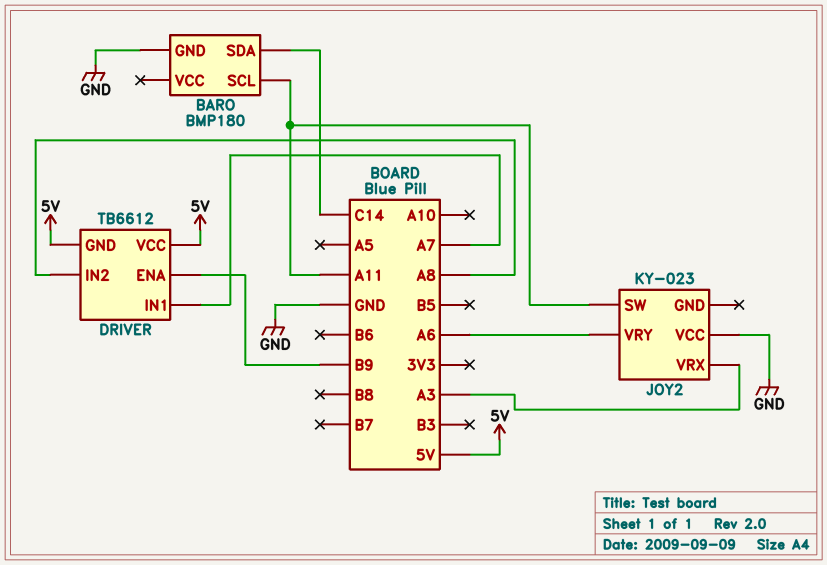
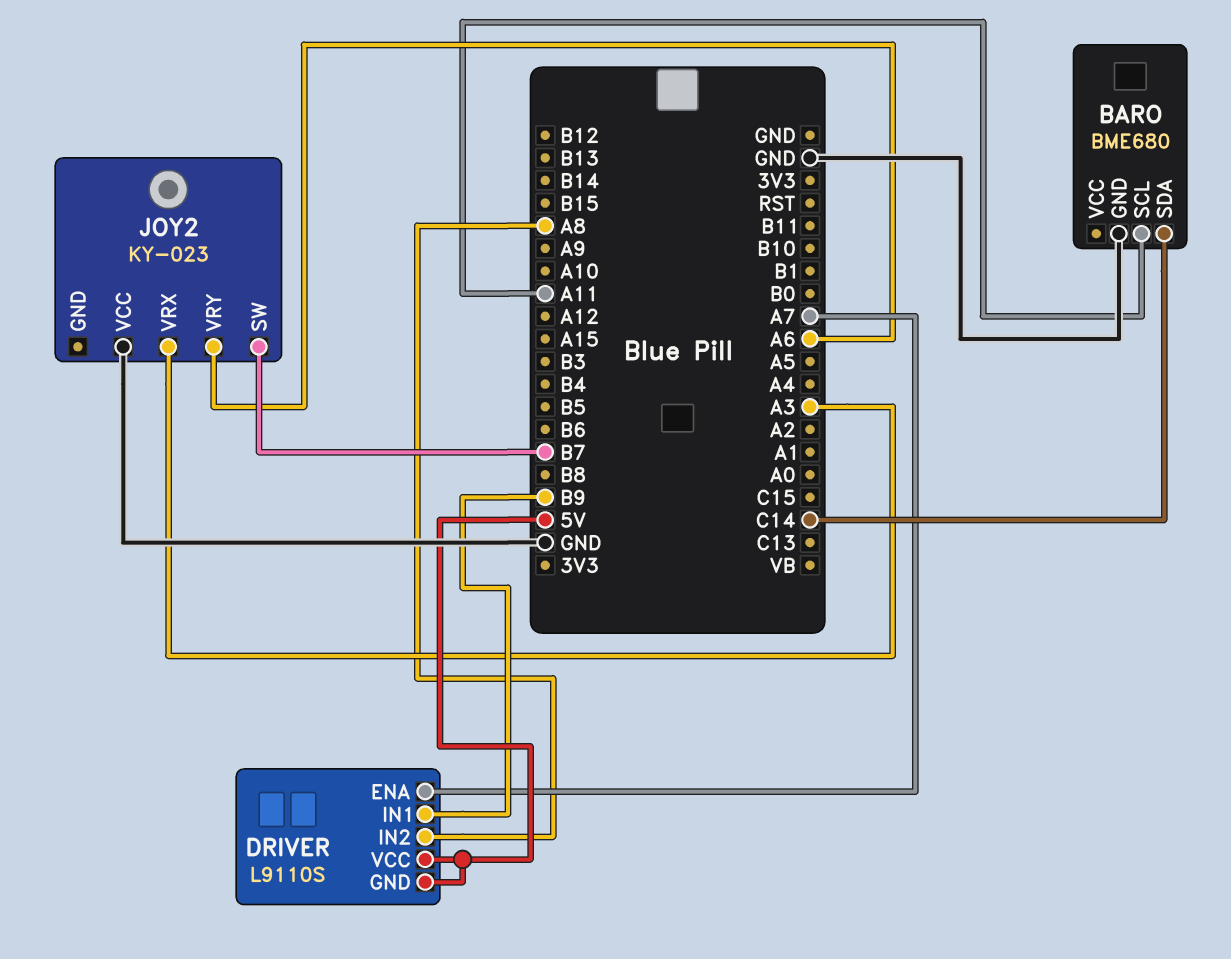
BARO: BMP180 -> BME680
DRIVER: TB6612 -> L9110S
DRIVER pin ENA: B9 -> A7
DRIVER pin IN1: A7 -> B9
JOY2 pin SW: A11 -> B7

